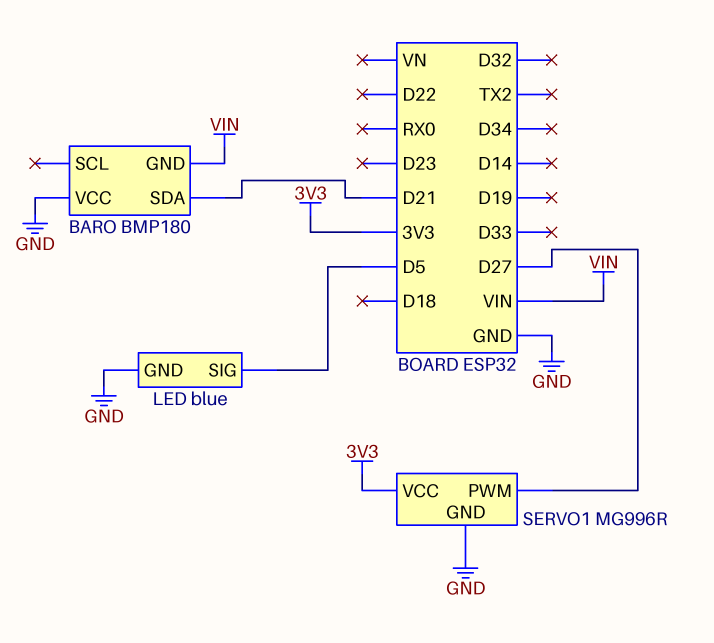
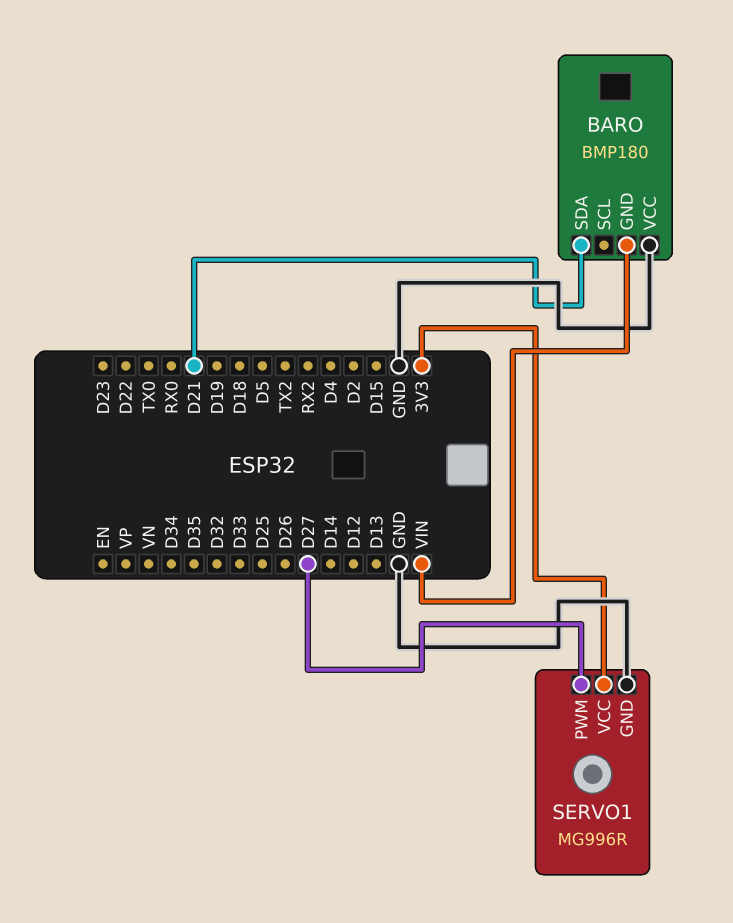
LED: blue -> none
LED pin GND: GND -> none
LED pin SIG: D5 -> none

